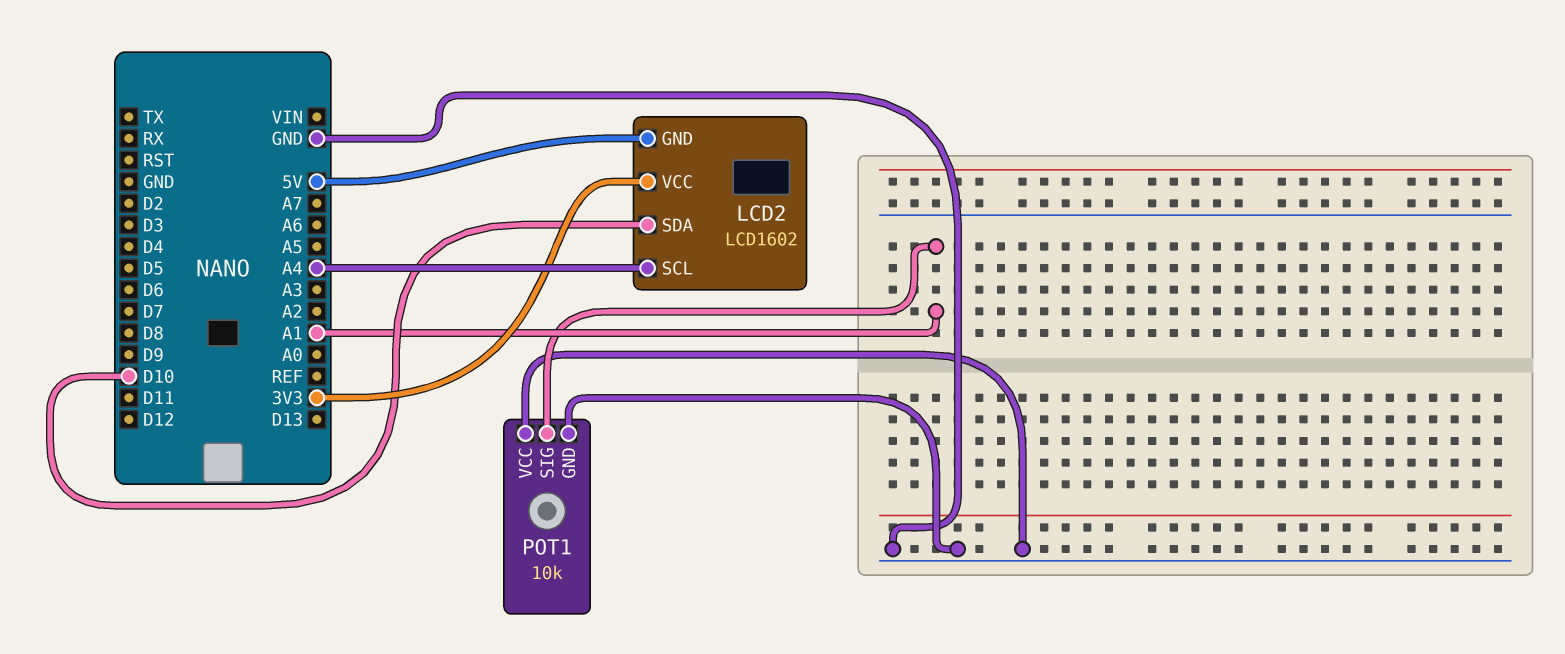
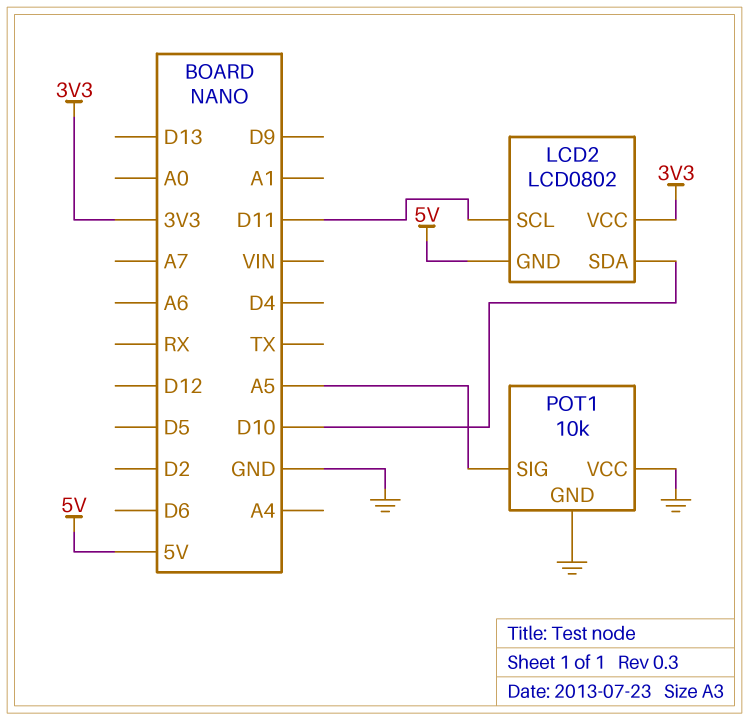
LCD2: LCD1602 -> LCD0802
LCD2 pin SCL: A4 -> D11
POT1 pin SIG: A1 -> A5

